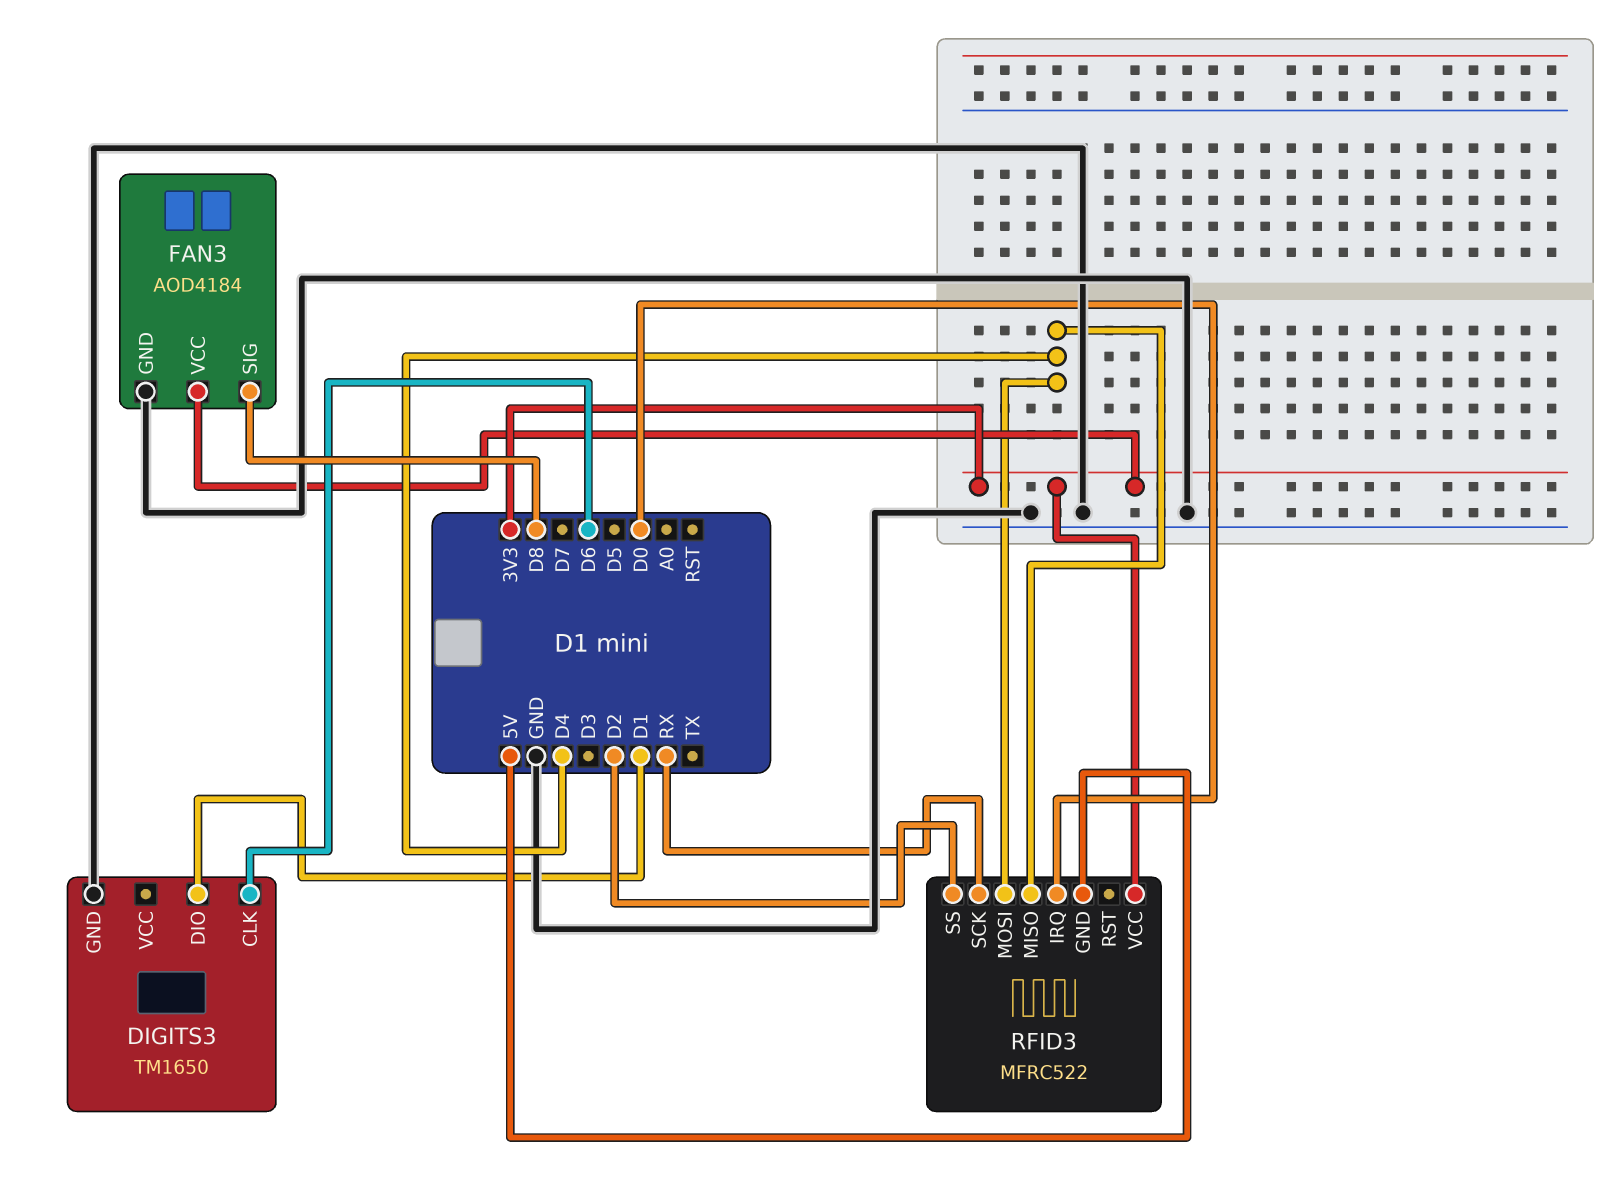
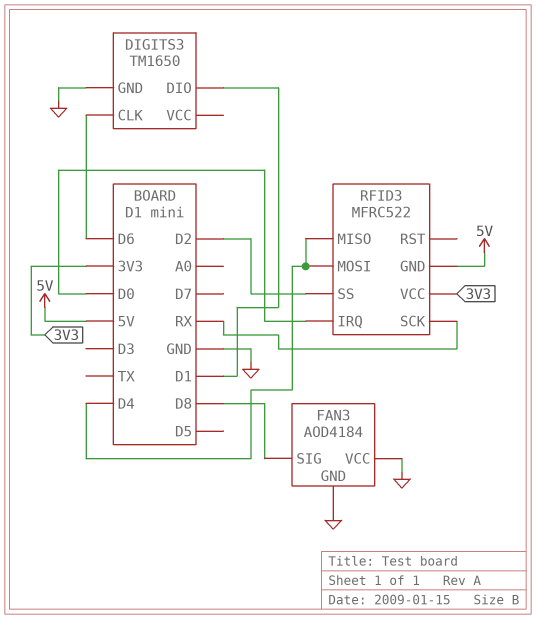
FAN3 pin VCC: 3V3 -> GND

